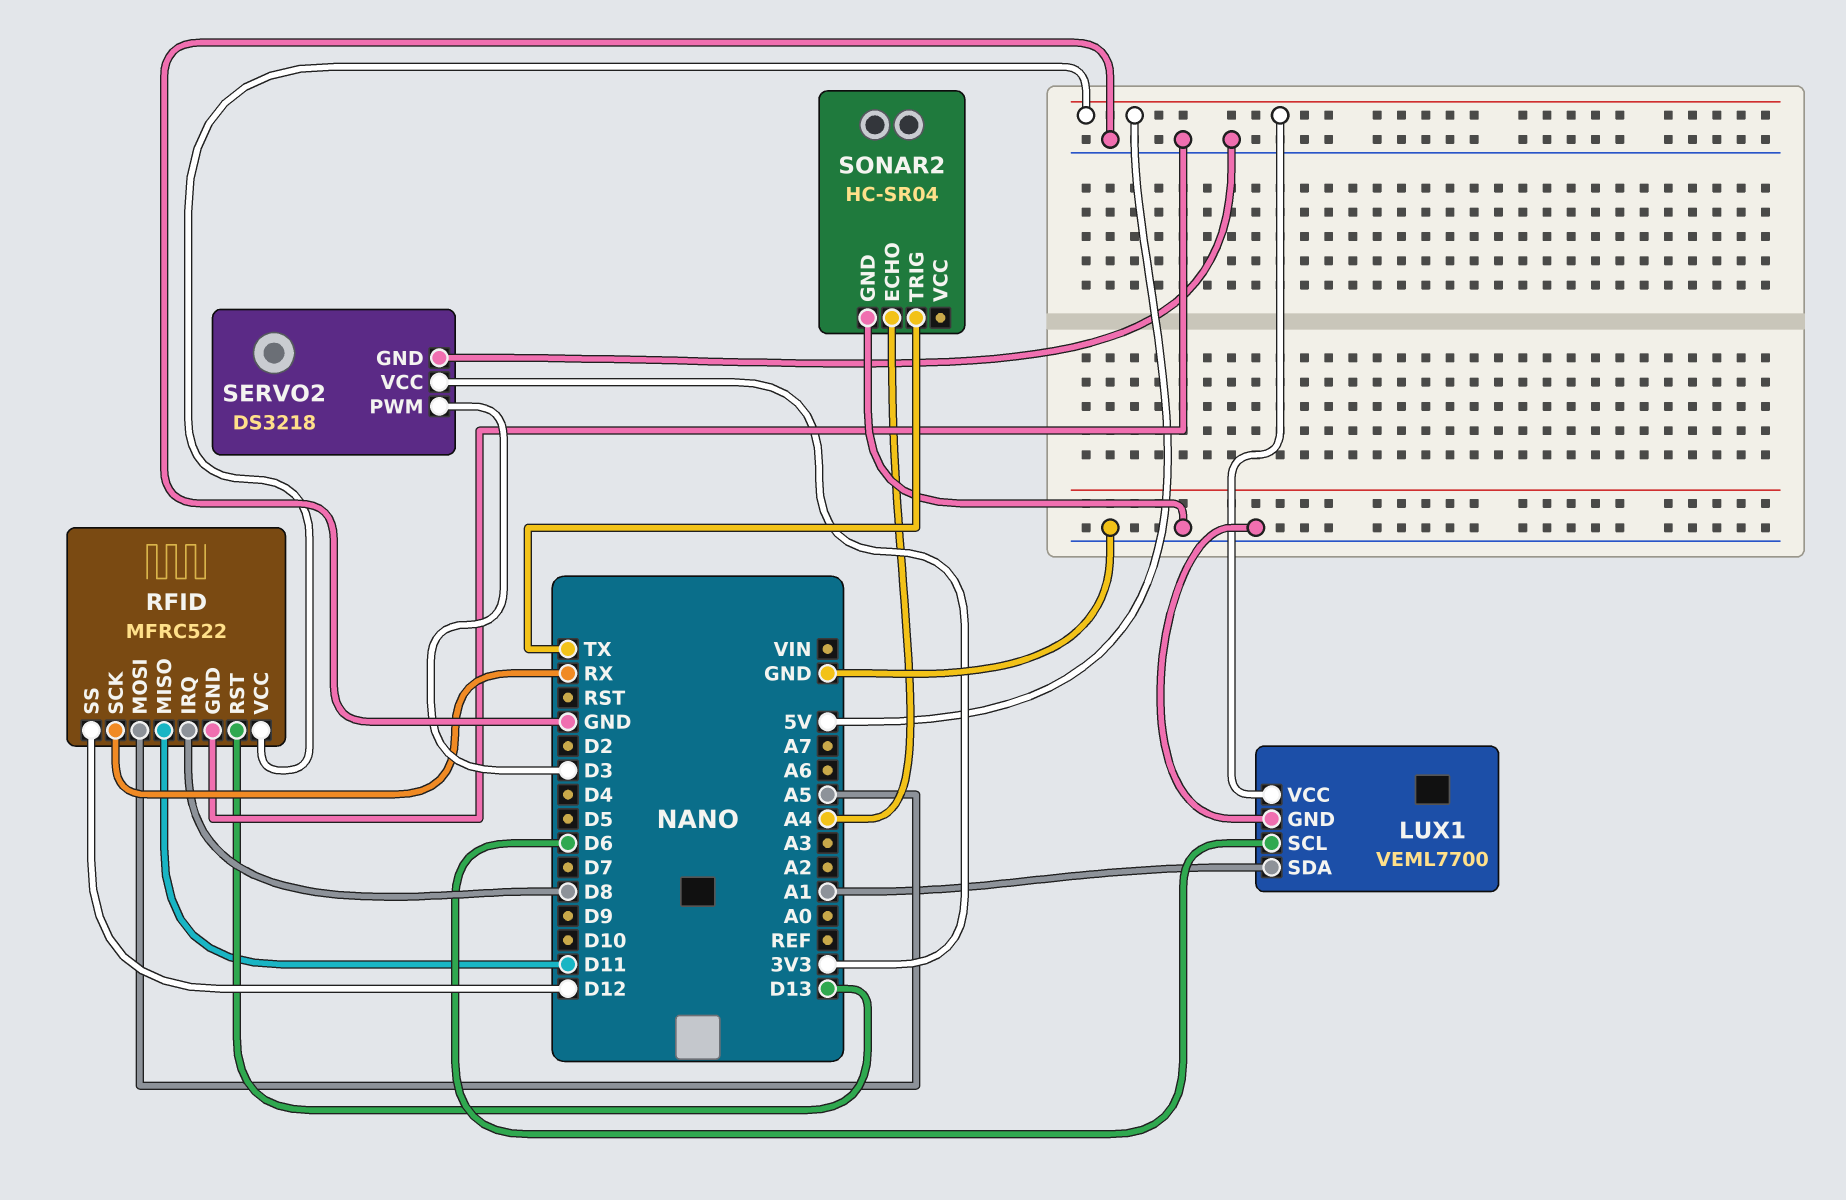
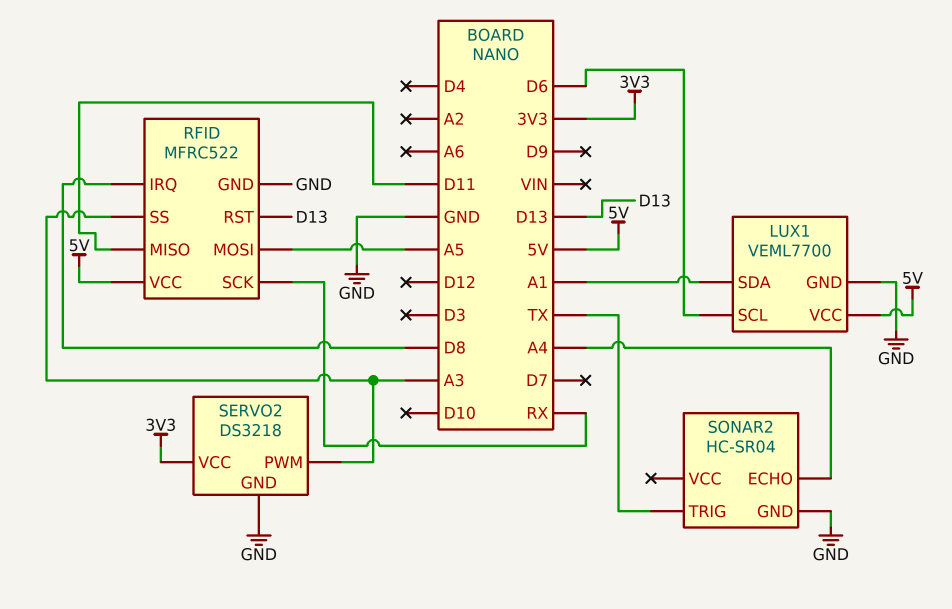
RFID pin SS: D12 -> A3
SERVO2 pin PWM: D3 -> A3

